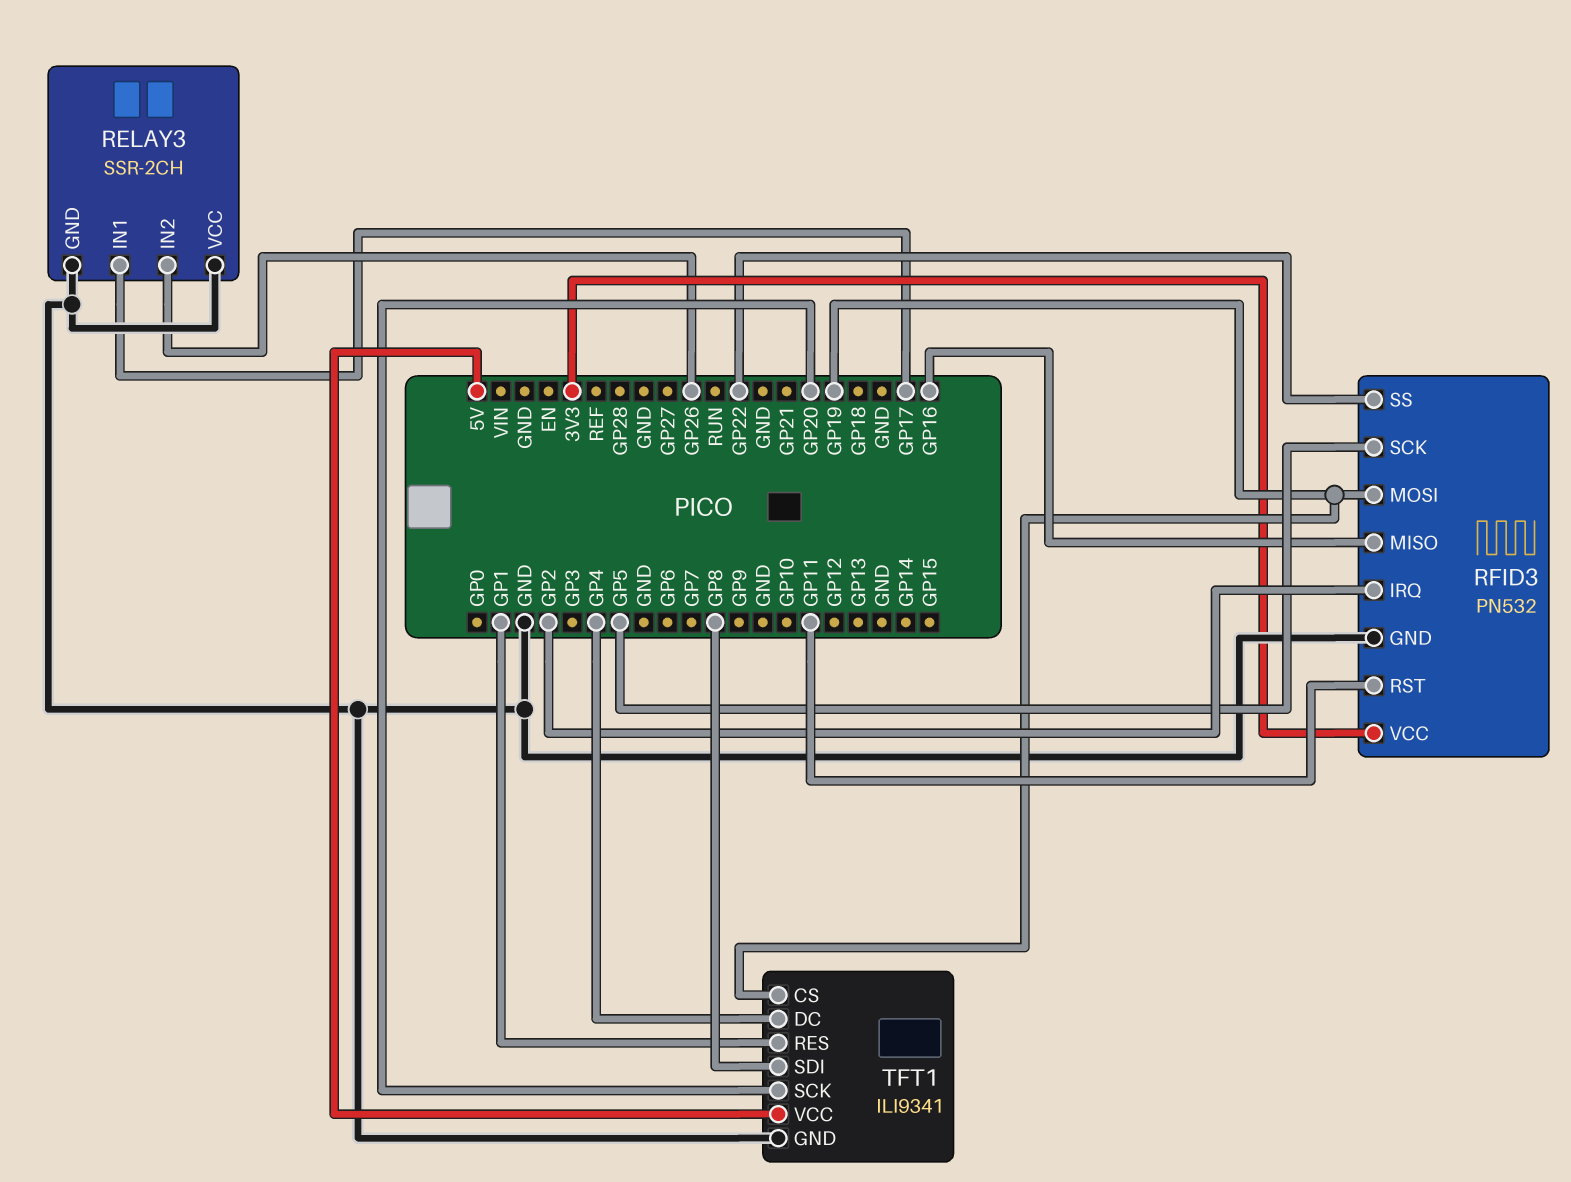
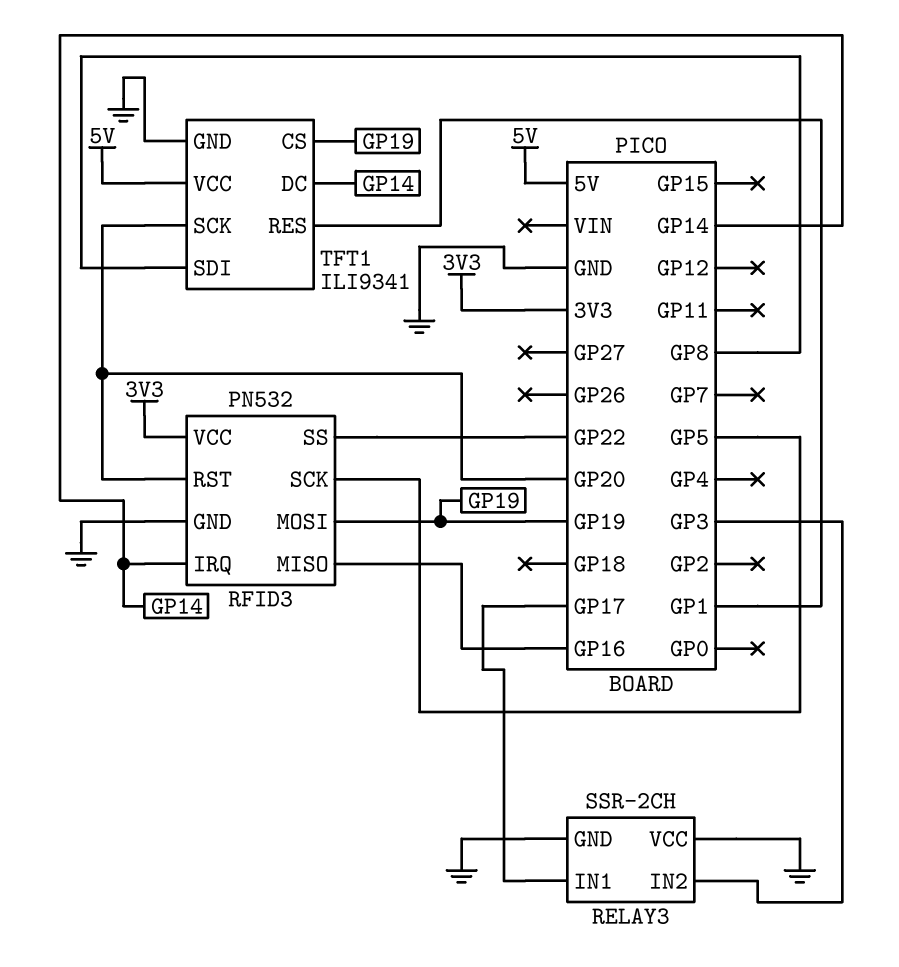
RELAY3 pin IN2: GP26 -> GP3
RFID3 pin IRQ: GP2 -> GP14
RFID3 pin RST: GP11 -> GP20
TFT1 pin DC: GP4 -> GP14

